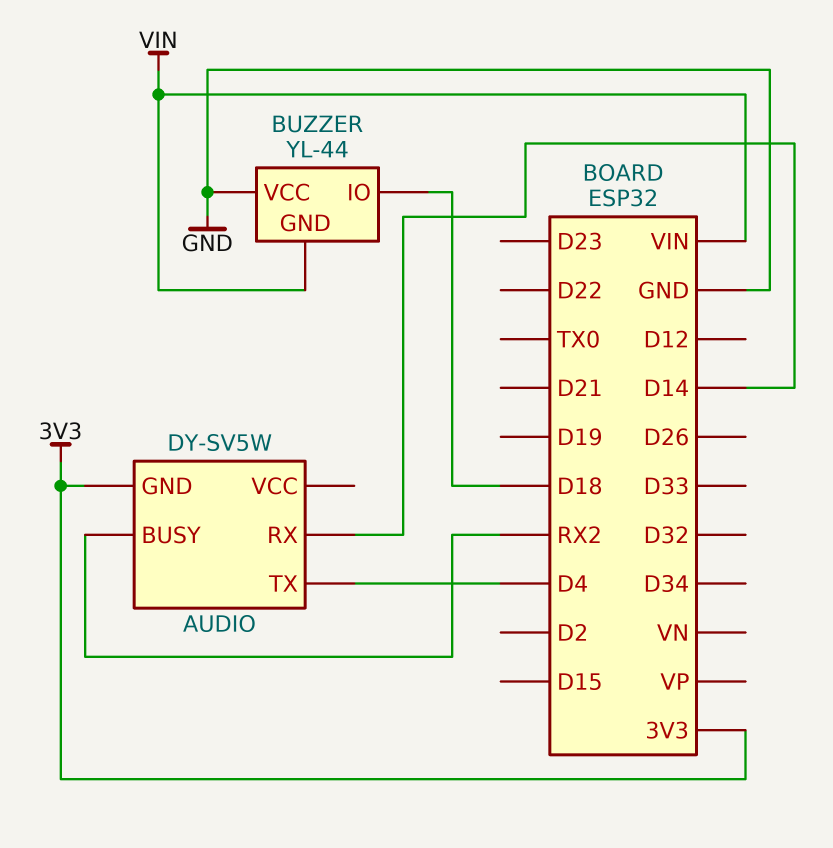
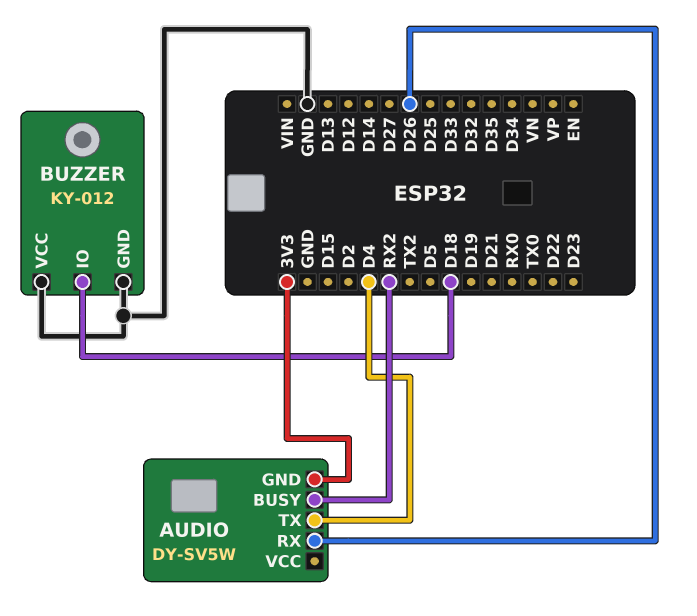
AUDIO pin RX: D14 -> D26
BUZZER: YL-44 -> KY-012
BUZZER pin GND: VIN -> GND

